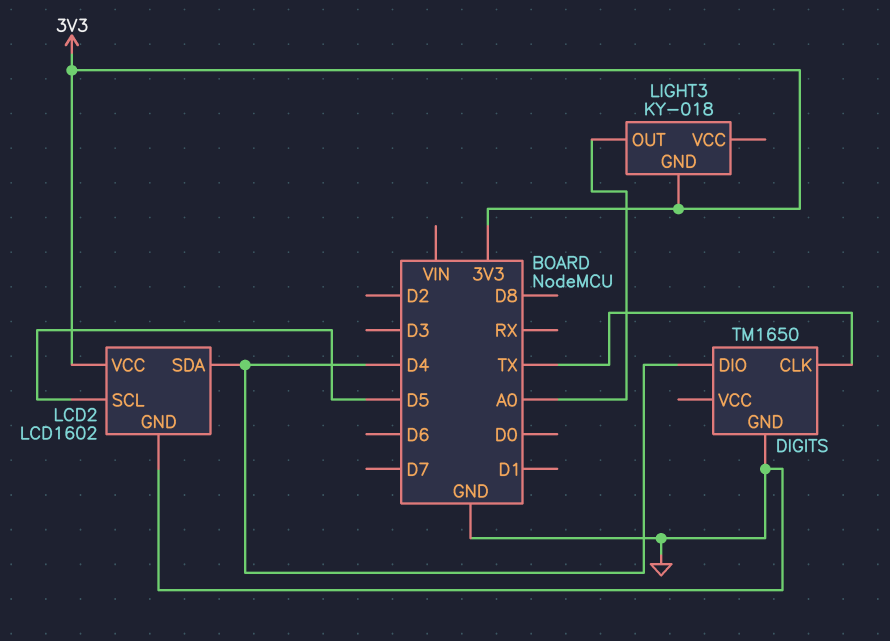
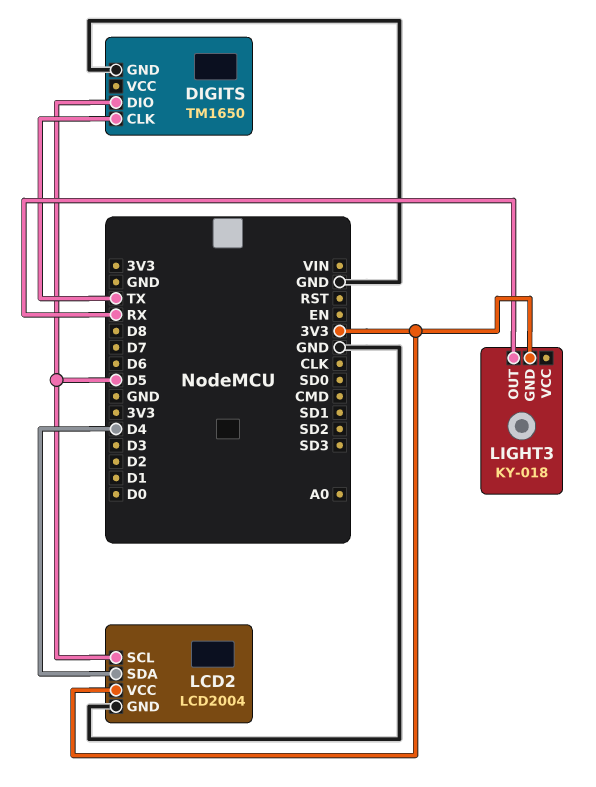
DIGITS pin DIO: D4 -> D5
LCD2: LCD1602 -> LCD2004
LIGHT3 pin OUT: A0 -> RX

